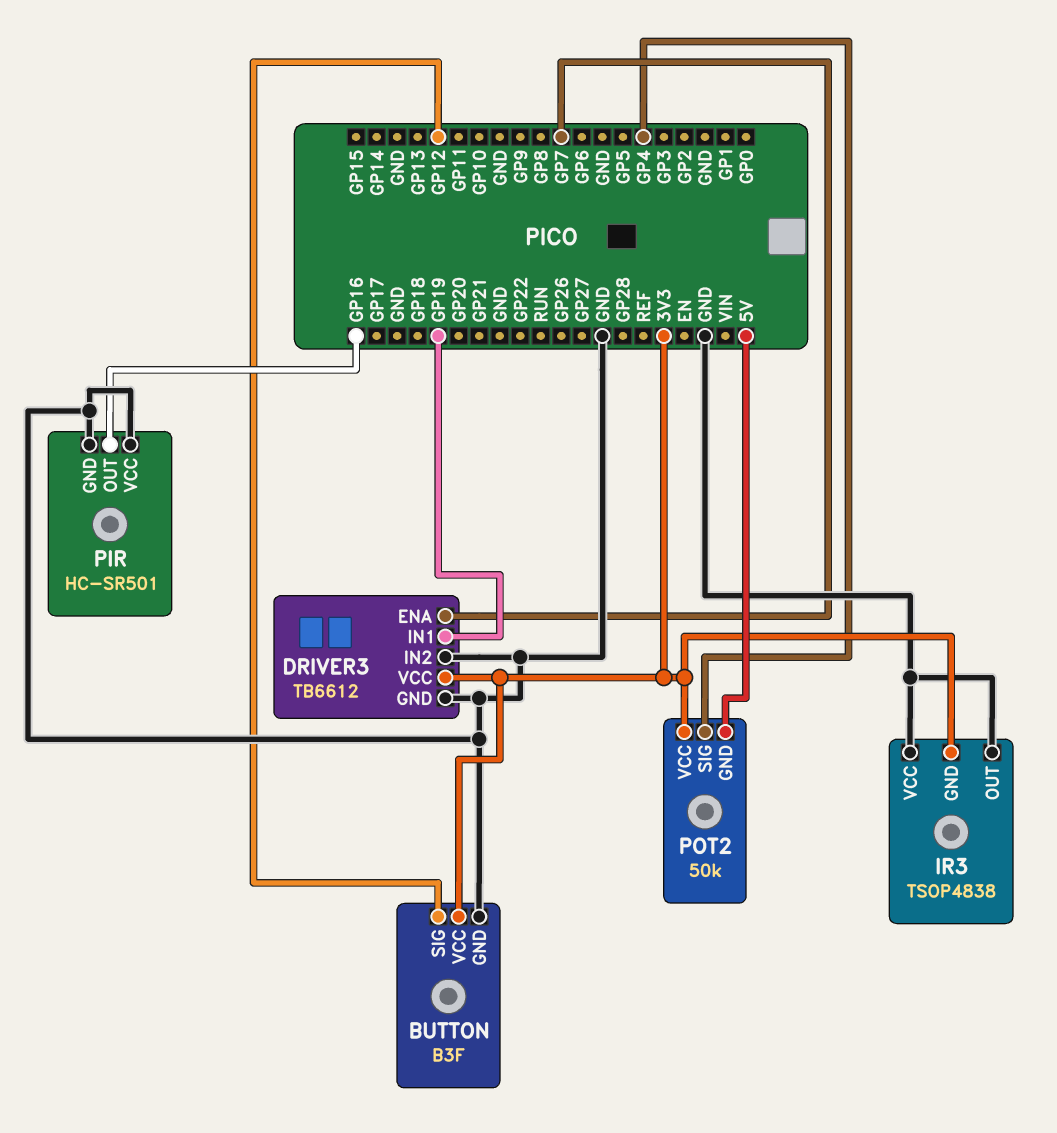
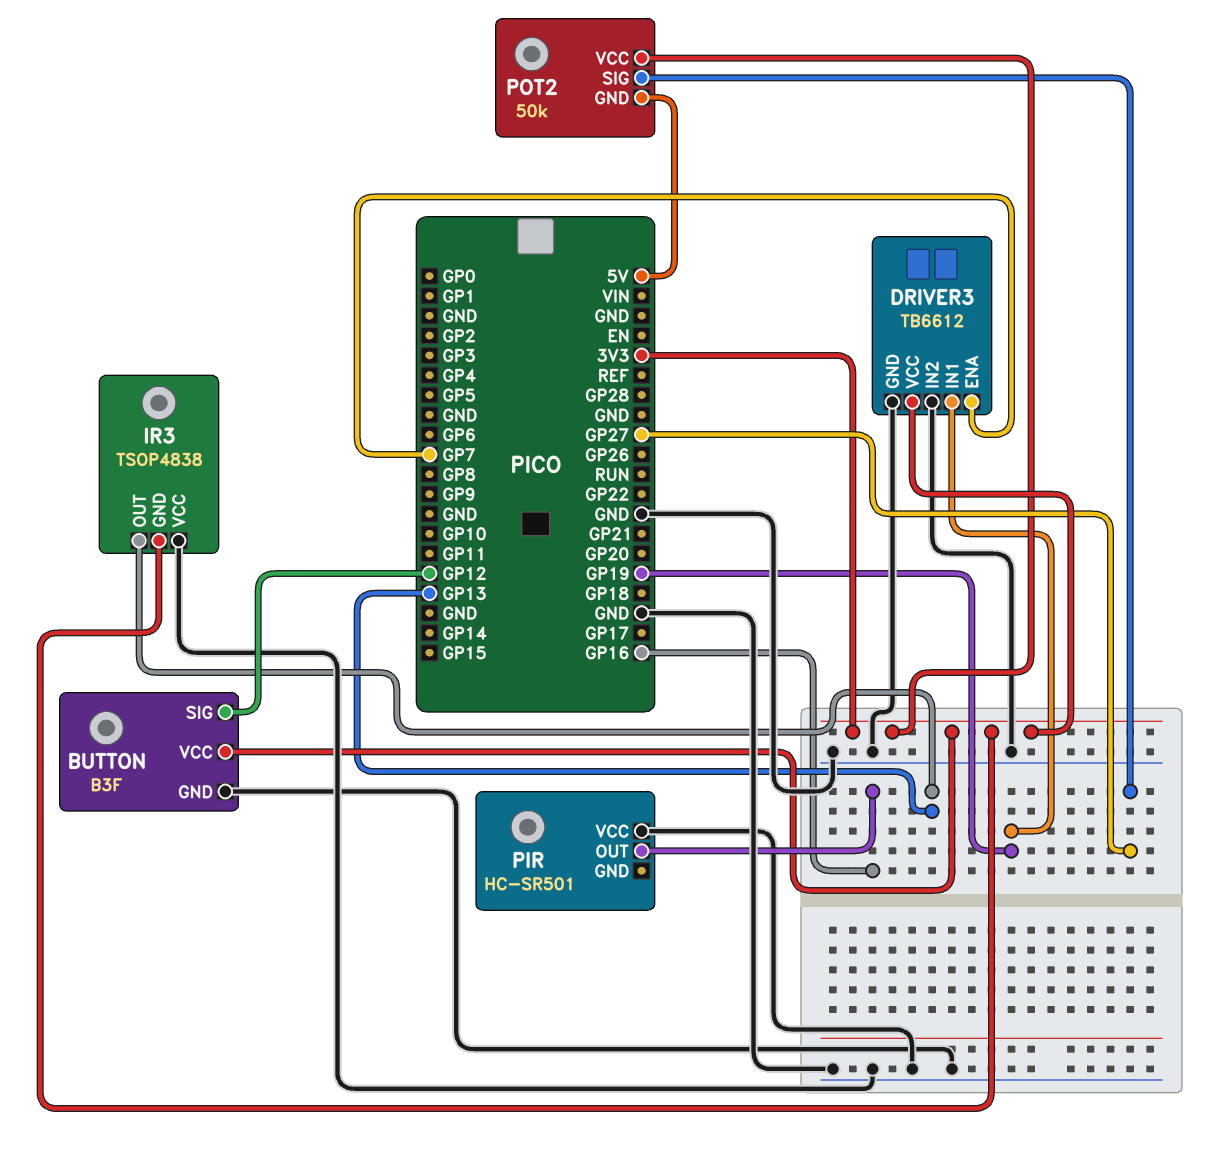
IR3 pin OUT: GND -> GP13
PIR pin GND: GND -> none
POT2 pin SIG: GP4 -> GP27

